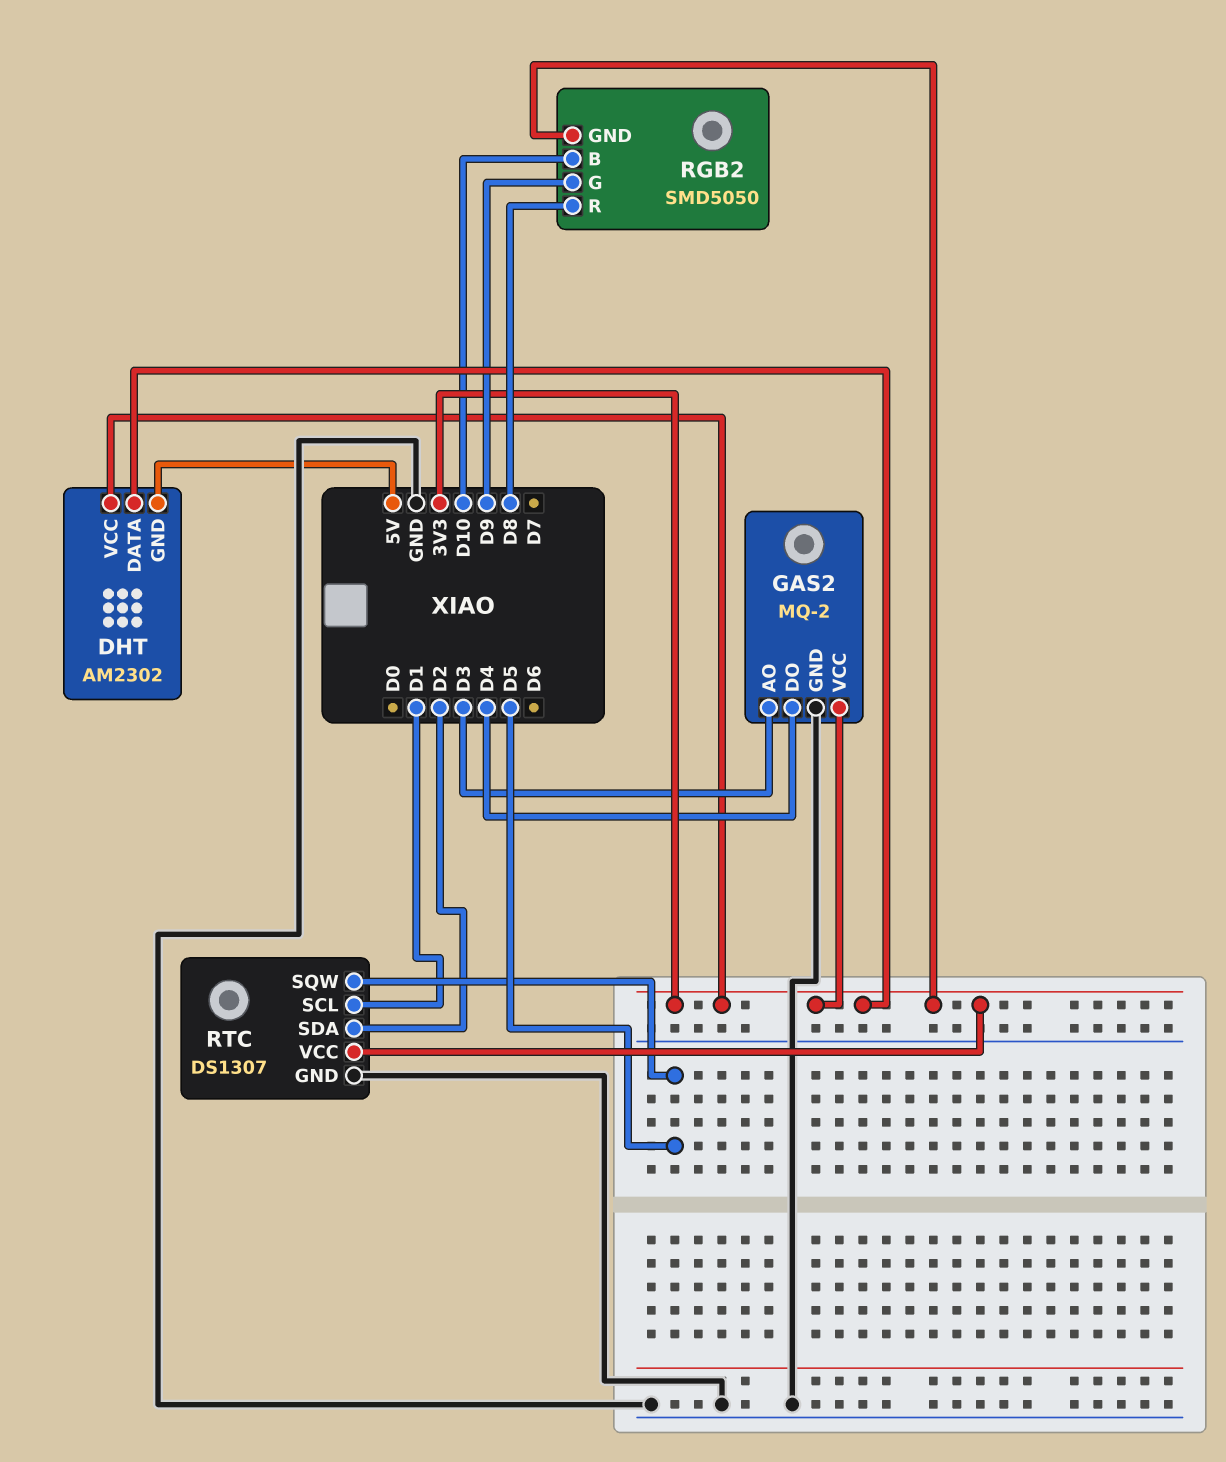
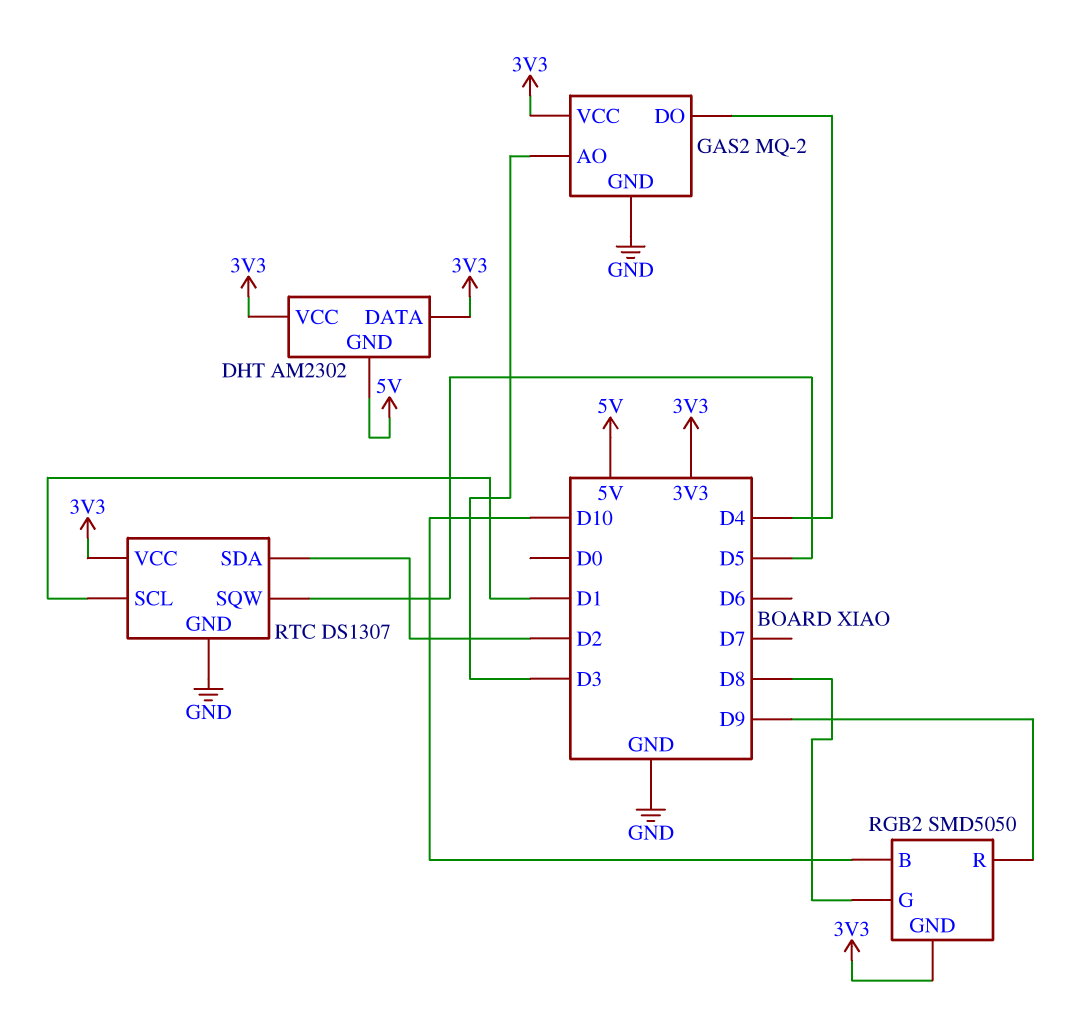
RGB2 pin G: D9 -> D8
RGB2 pin R: D8 -> D9

